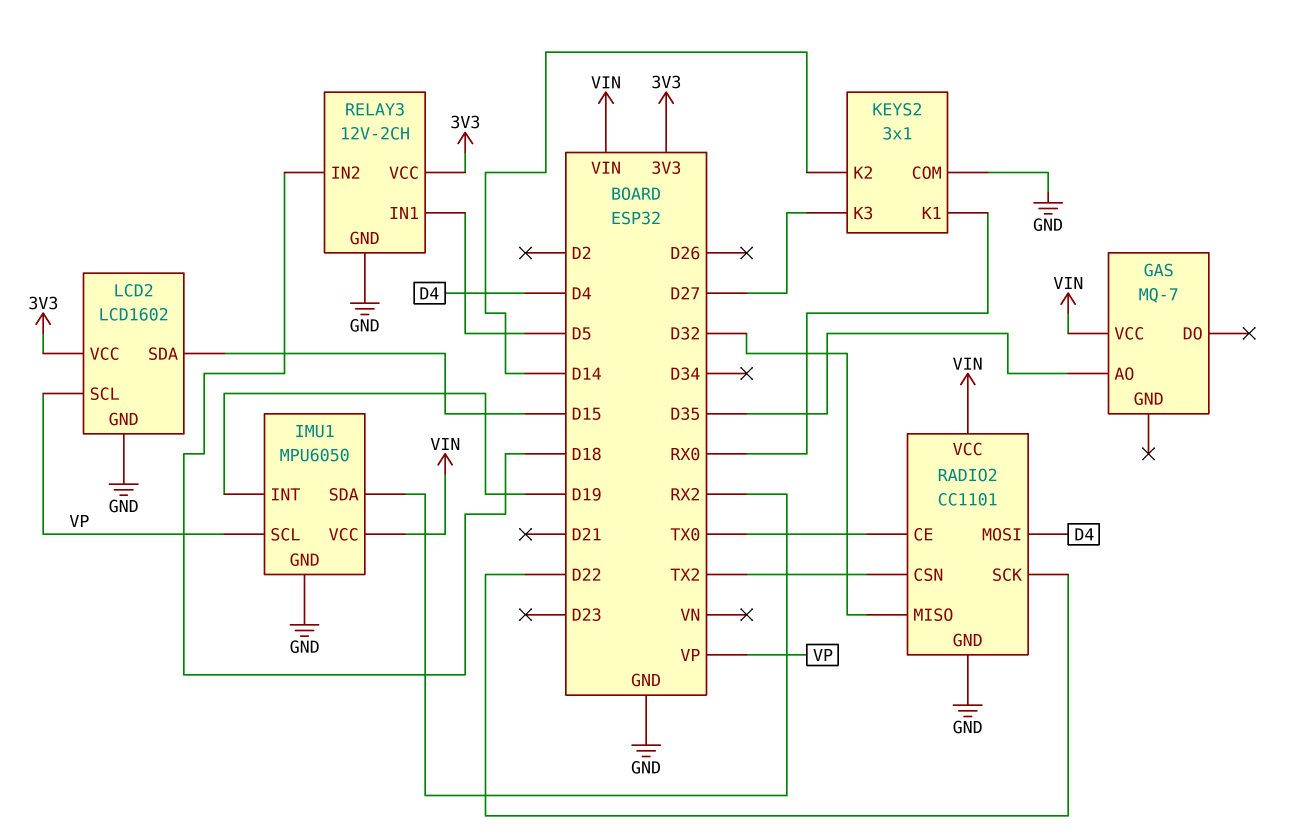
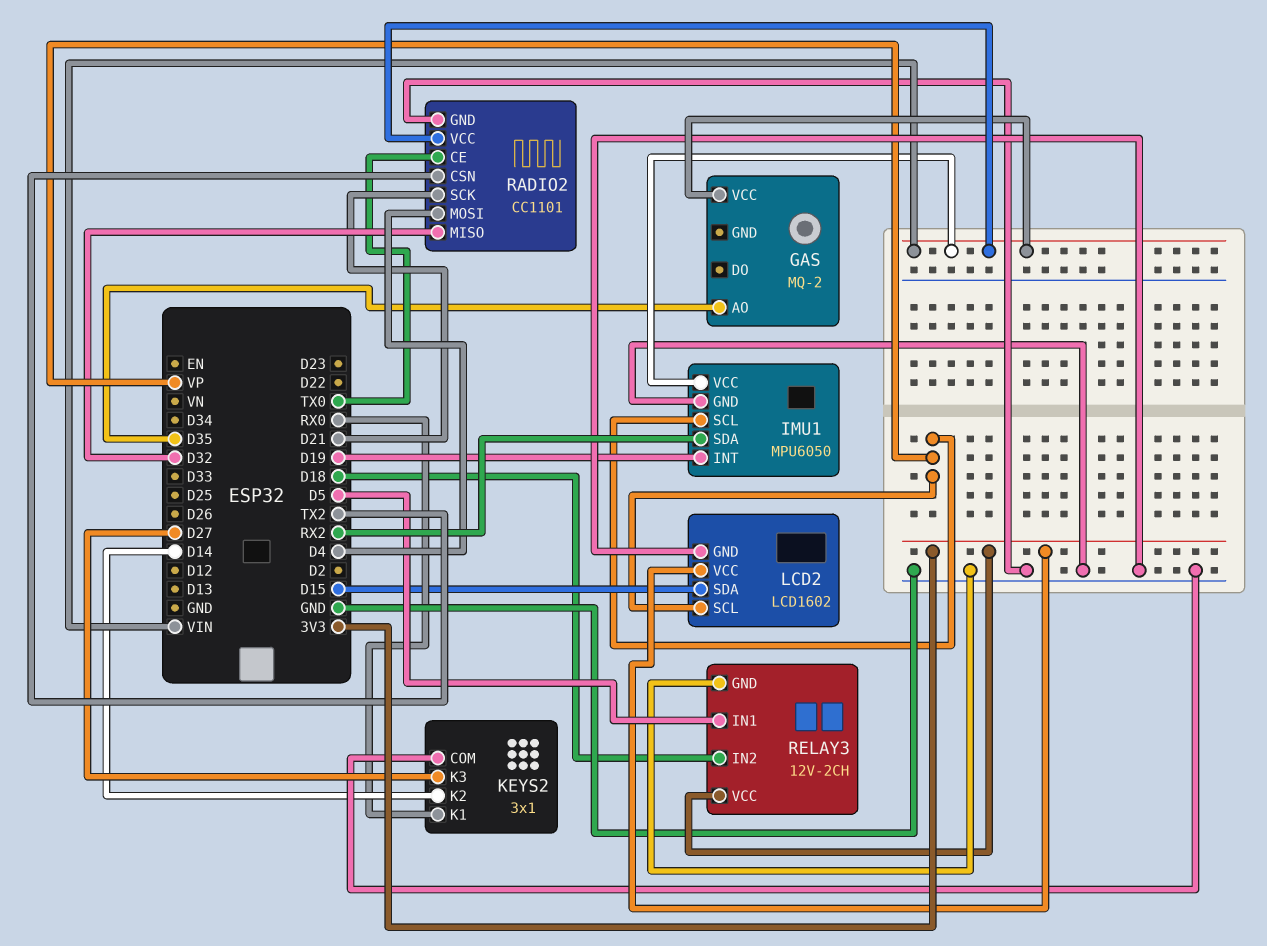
GAS: MQ-7 -> MQ-2
RADIO2 pin SCK: D22 -> D21

